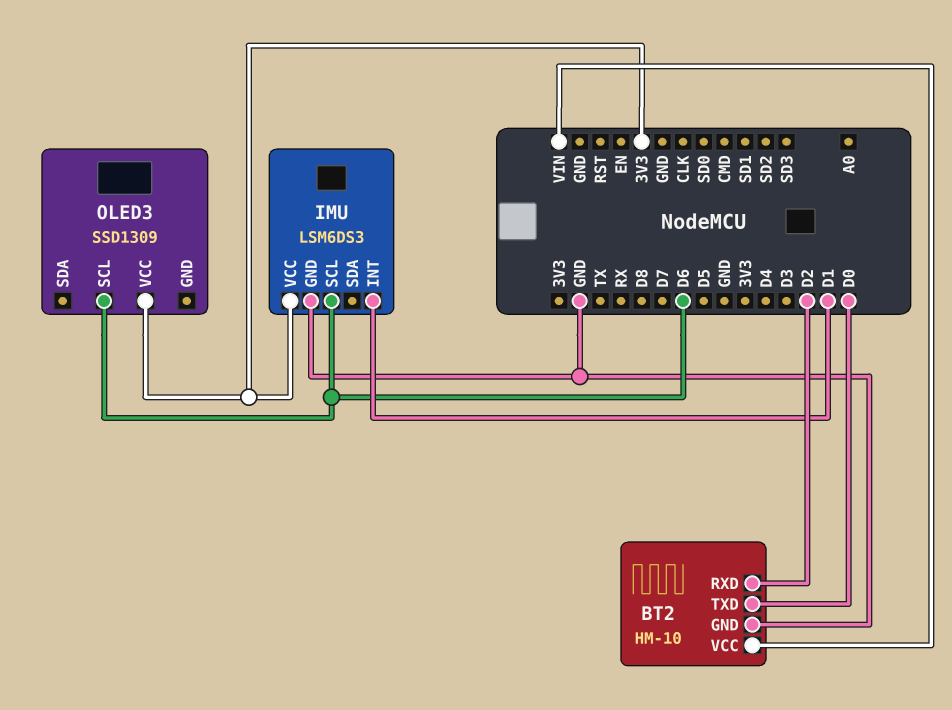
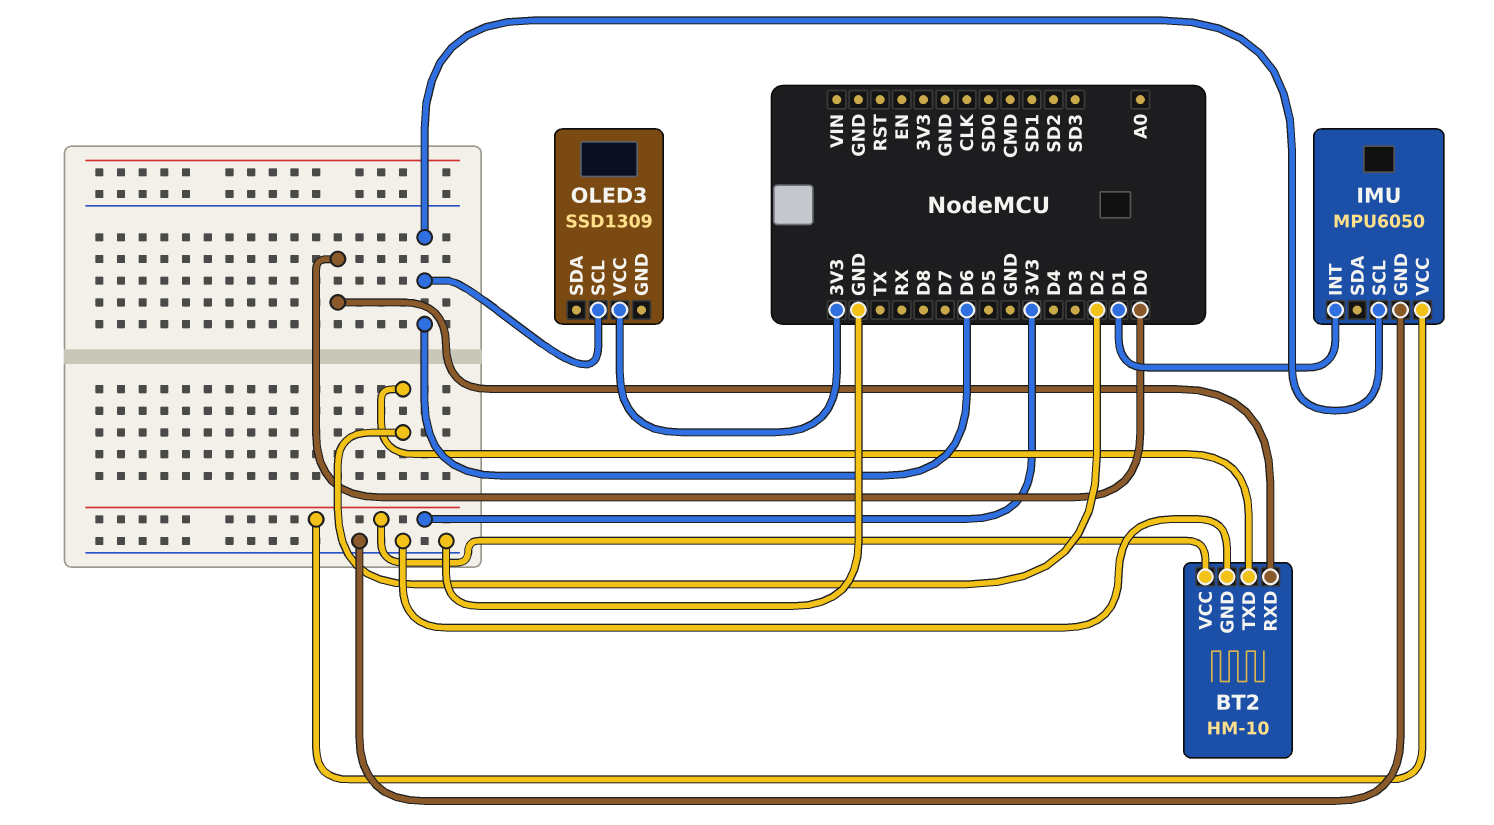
BT2 pin RXD: D2 -> D0
BT2 pin TXD: D0 -> D2
BT2 pin VCC: VIN -> 3V3
IMU: LSM6DS3 -> MPU6050

